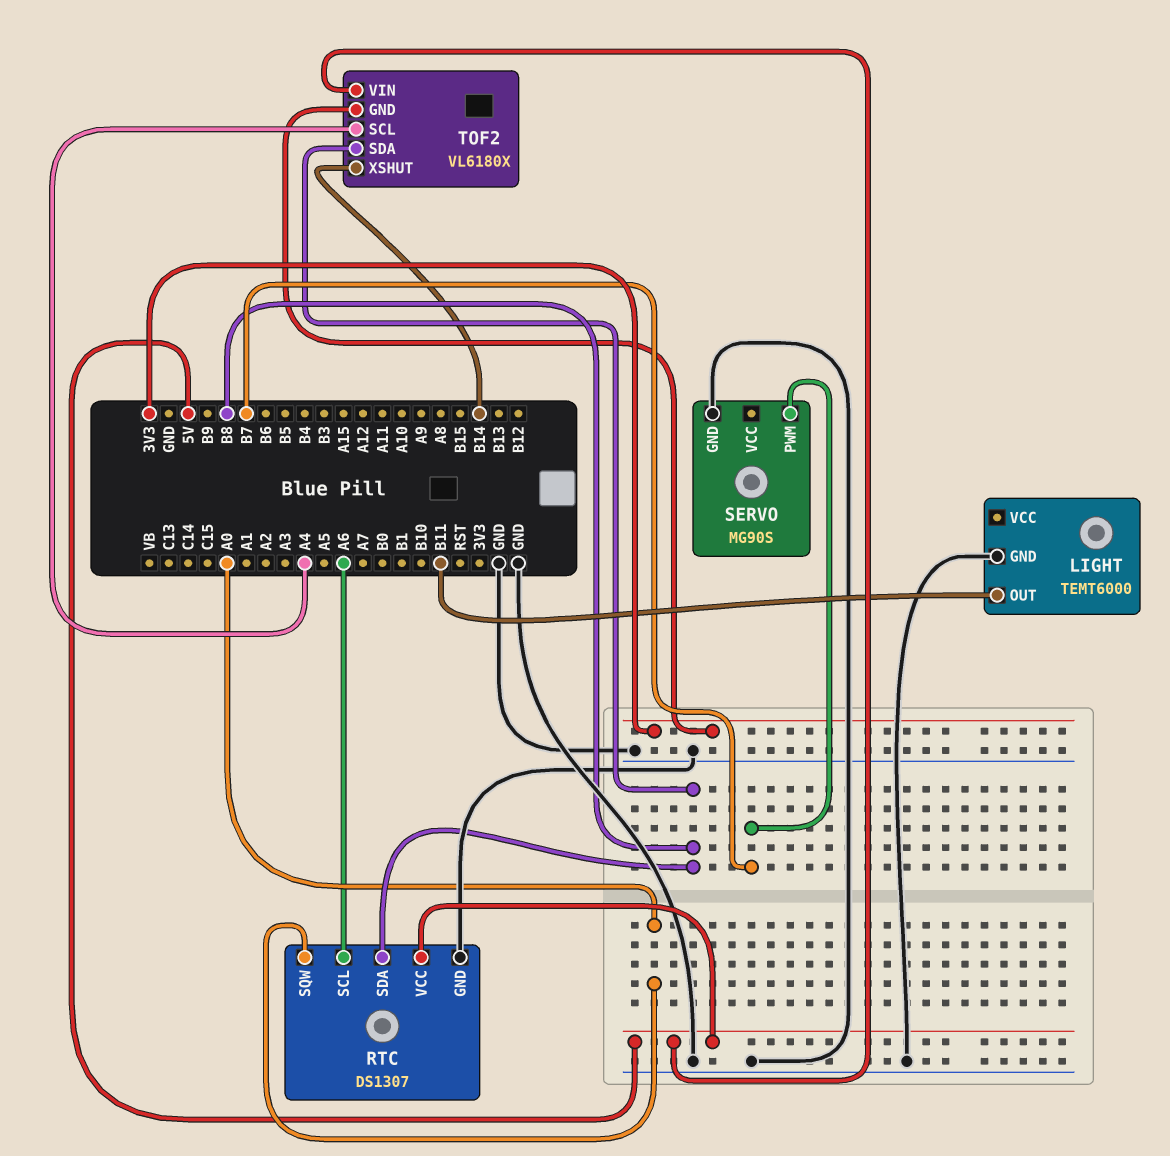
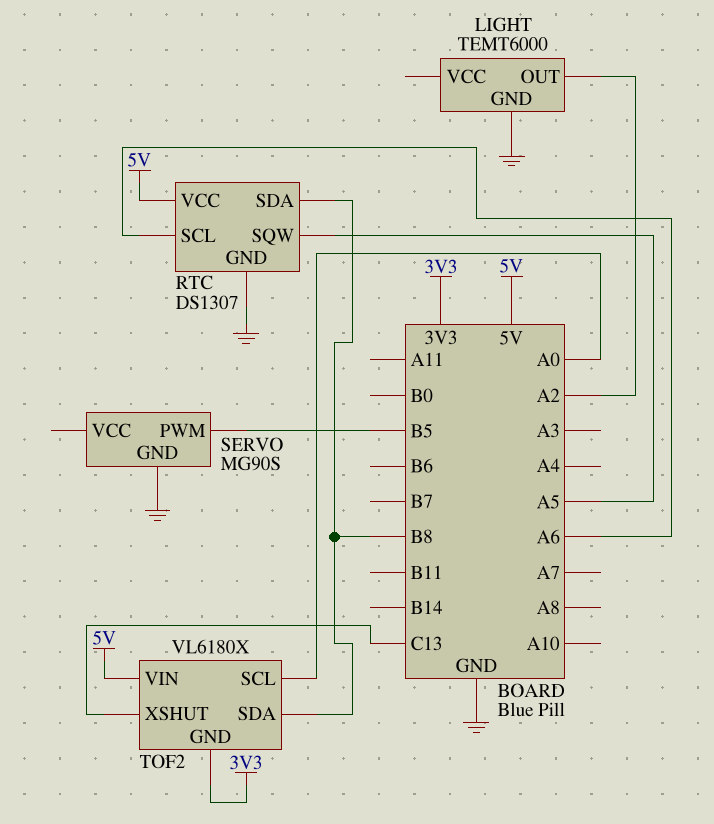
LIGHT pin OUT: B11 -> A2
RTC pin SQW: A0 -> A5
SERVO pin PWM: B7 -> B5
TOF2 pin SCL: A4 -> A0
TOF2 pin XSHUT: B14 -> C13

